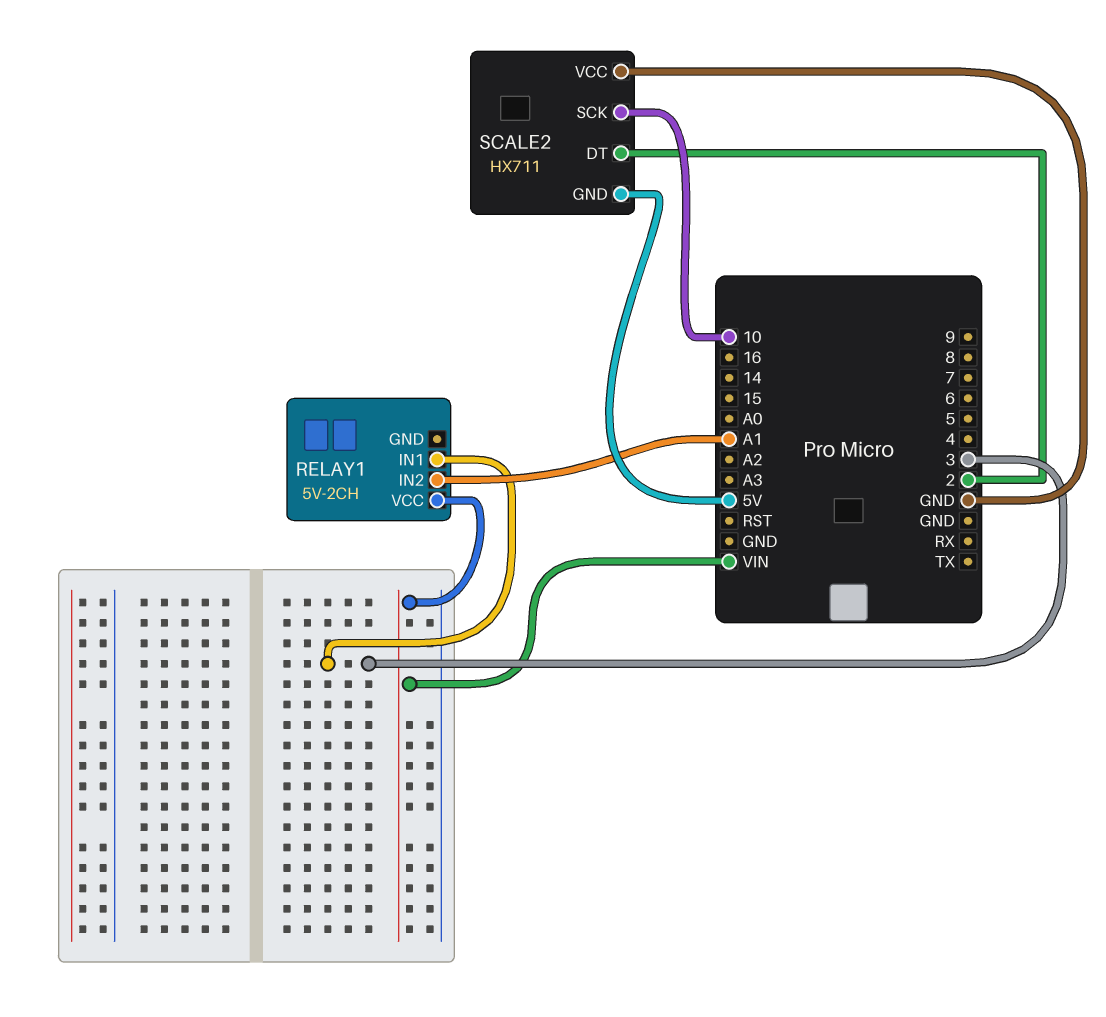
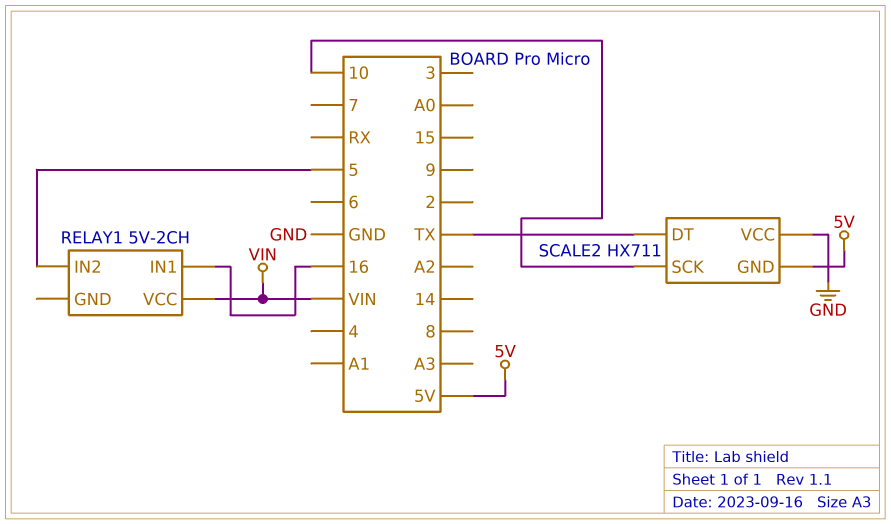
RELAY1 pin IN1: 3 -> 16
RELAY1 pin IN2: A1 -> 5
SCALE2 pin DT: 2 -> TX

